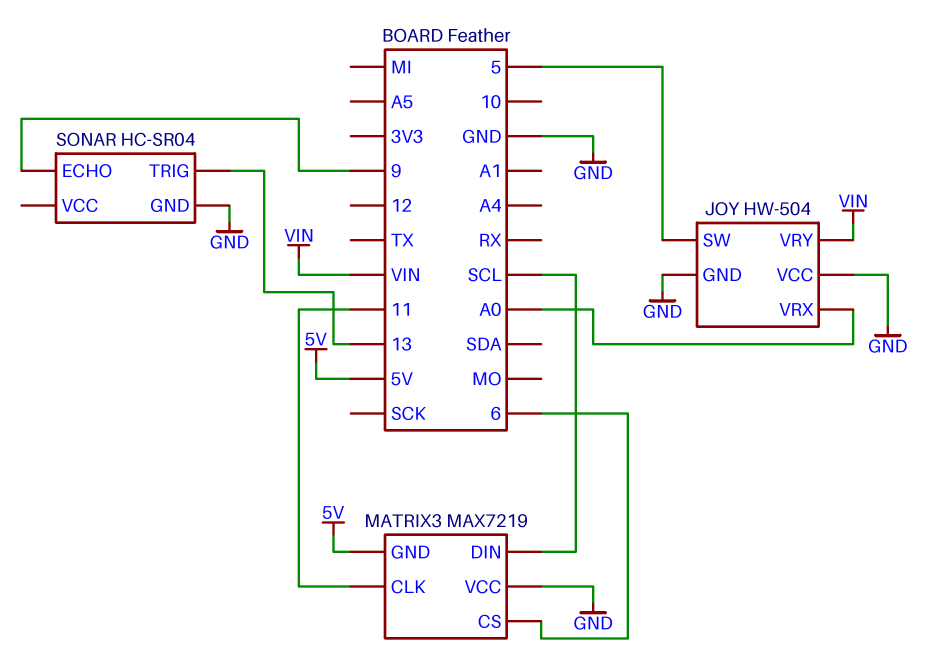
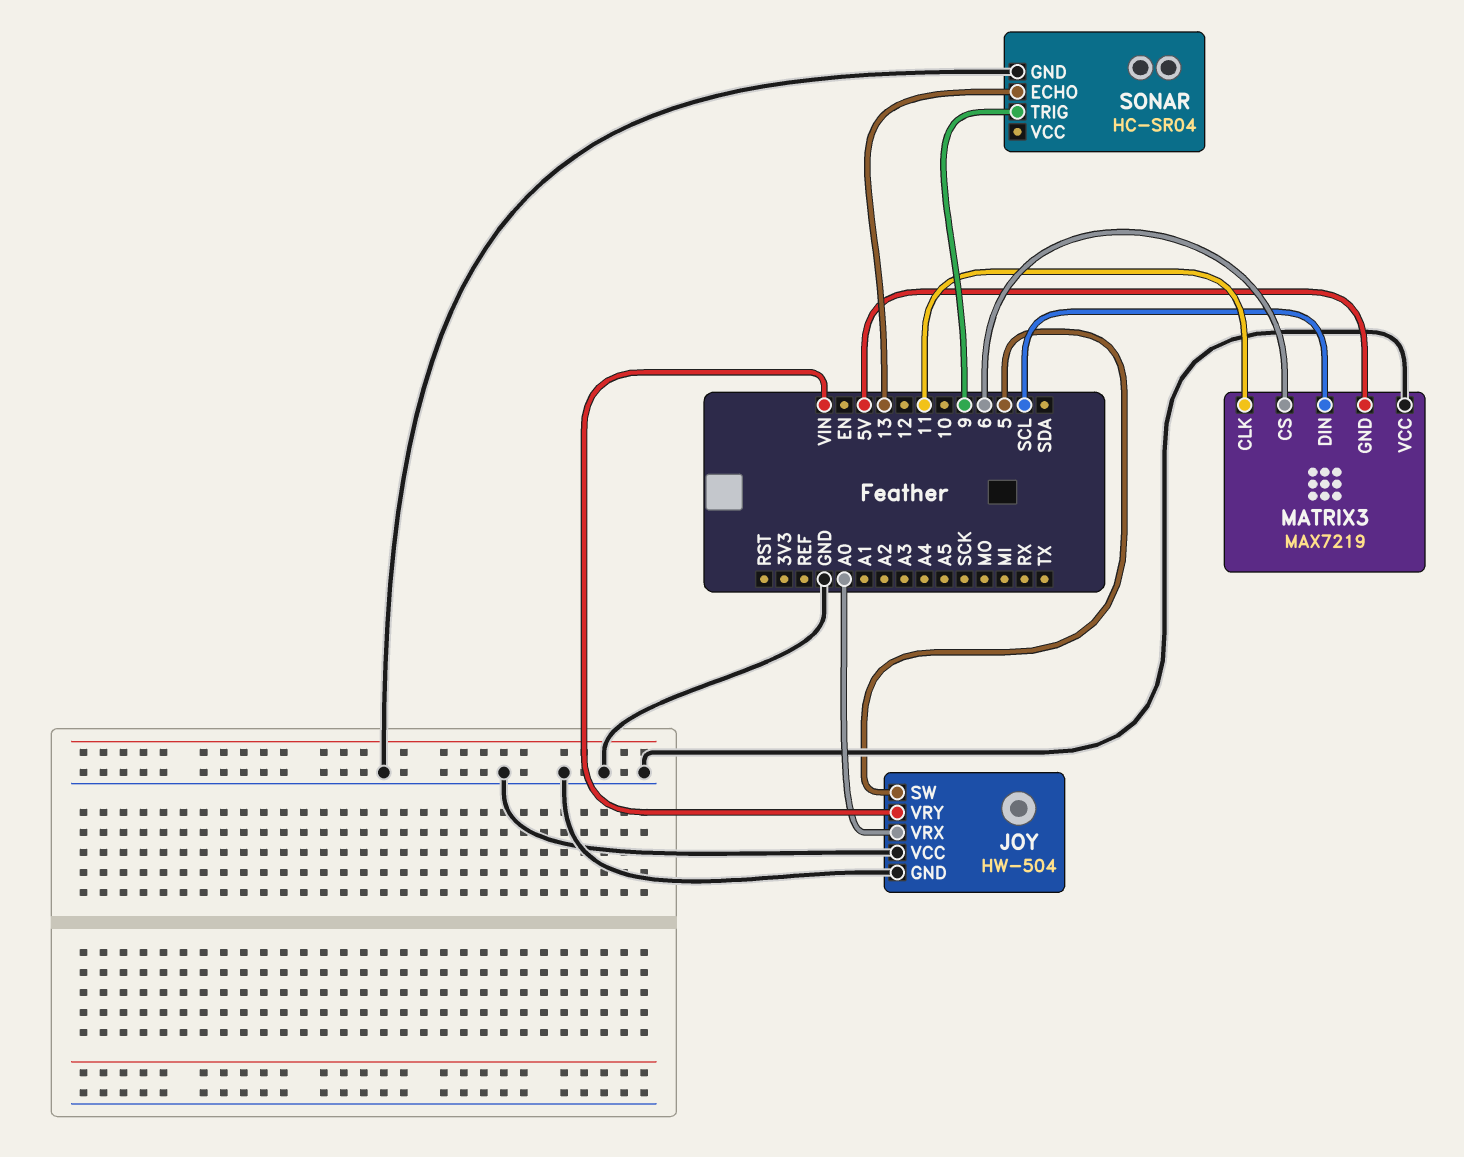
SONAR pin ECHO: 9 -> 13
SONAR pin TRIG: 13 -> 9

